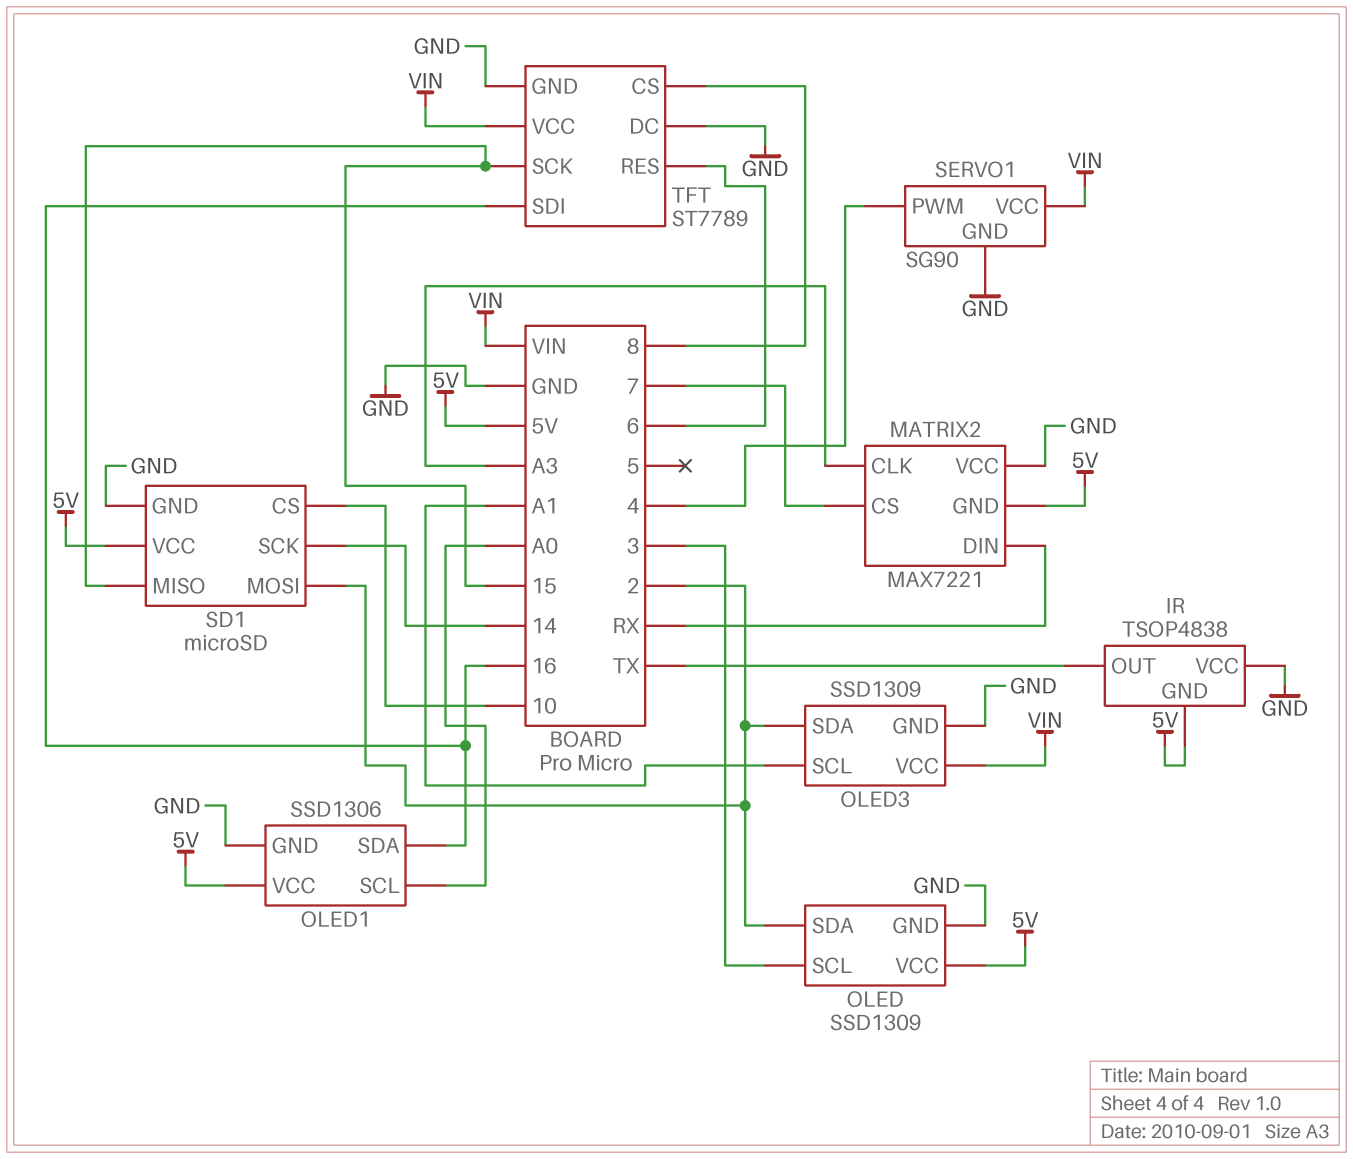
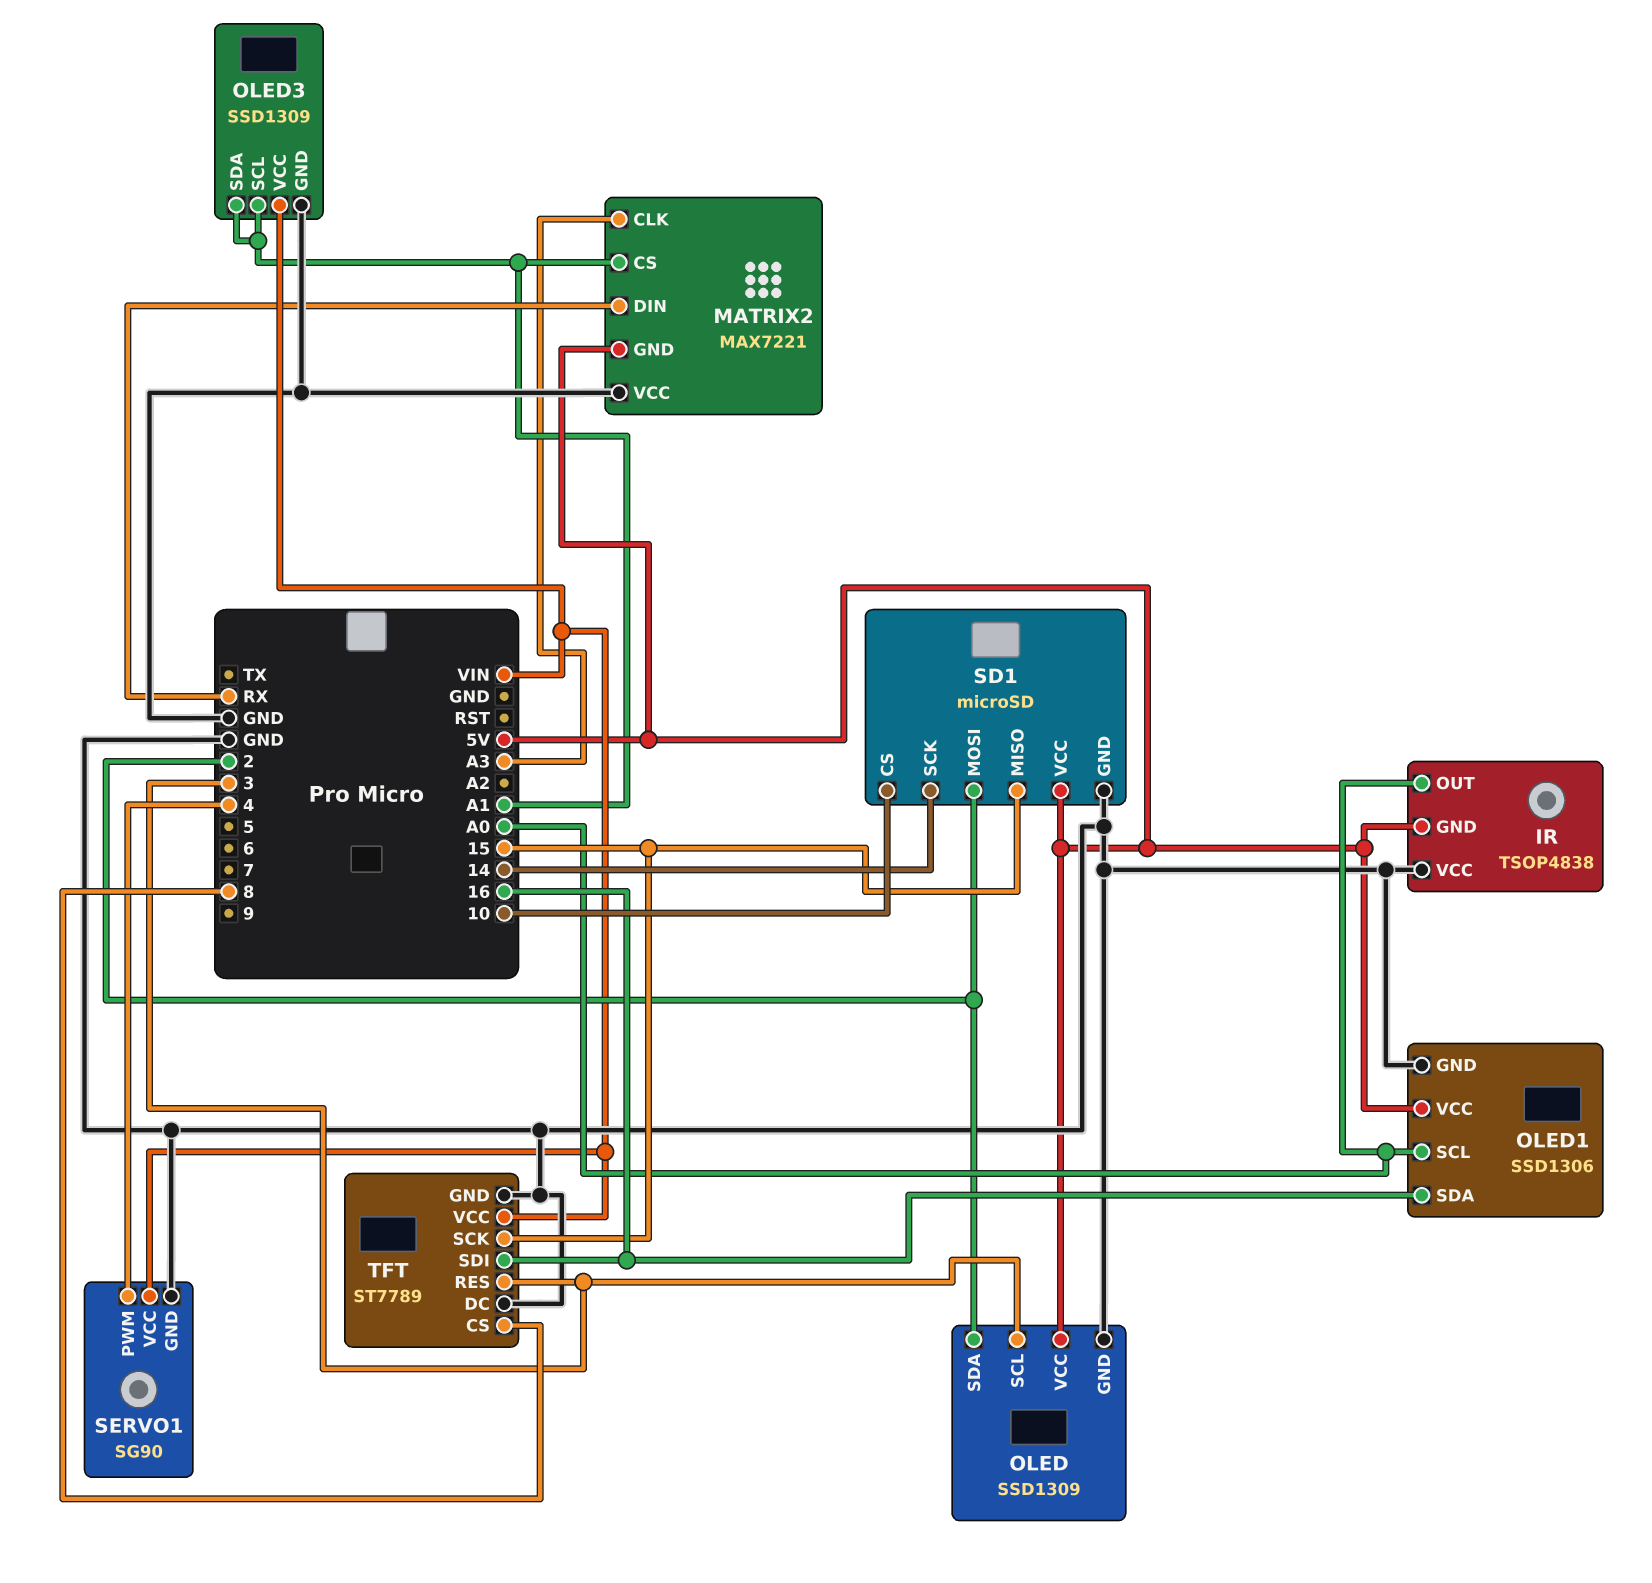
IR pin OUT: TX -> A0
MATRIX2 pin CS: 7 -> A1
OLED3 pin SDA: 2 -> A1
TFT pin RES: 6 -> 3

